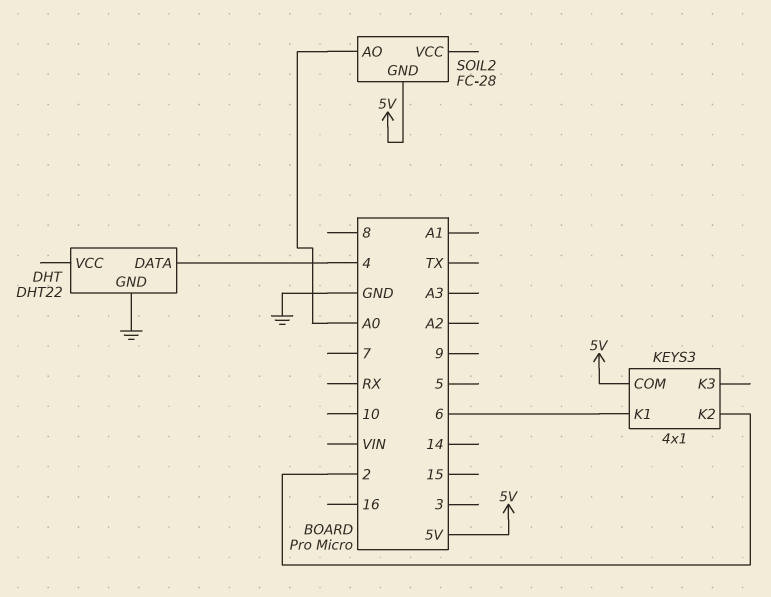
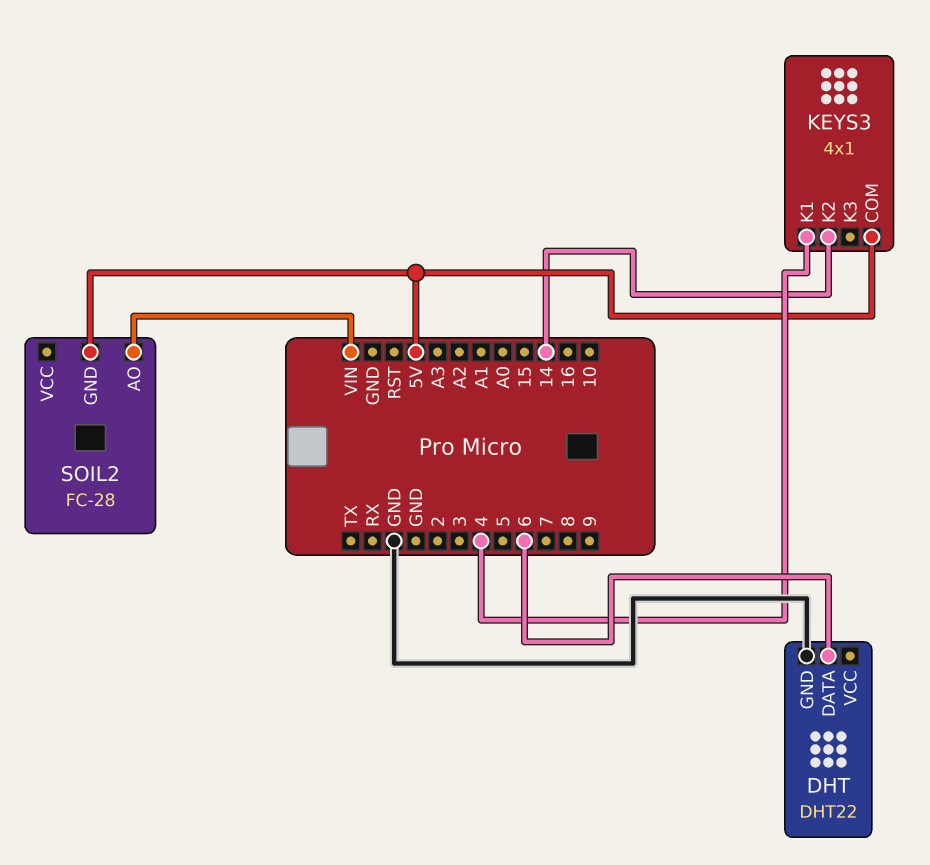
DHT pin DATA: 4 -> 6
KEYS3 pin K1: 6 -> 4
KEYS3 pin K2: 2 -> 14
SOIL2 pin AO: A0 -> VIN

